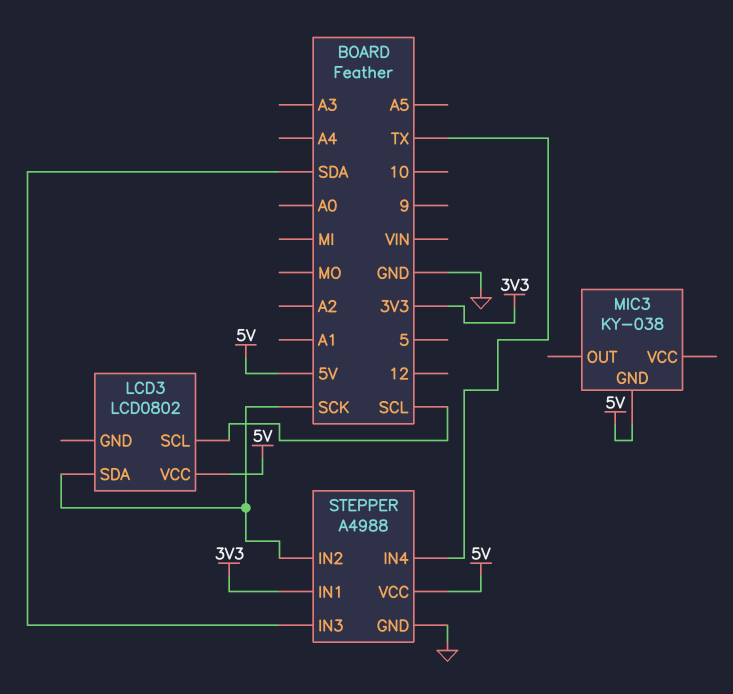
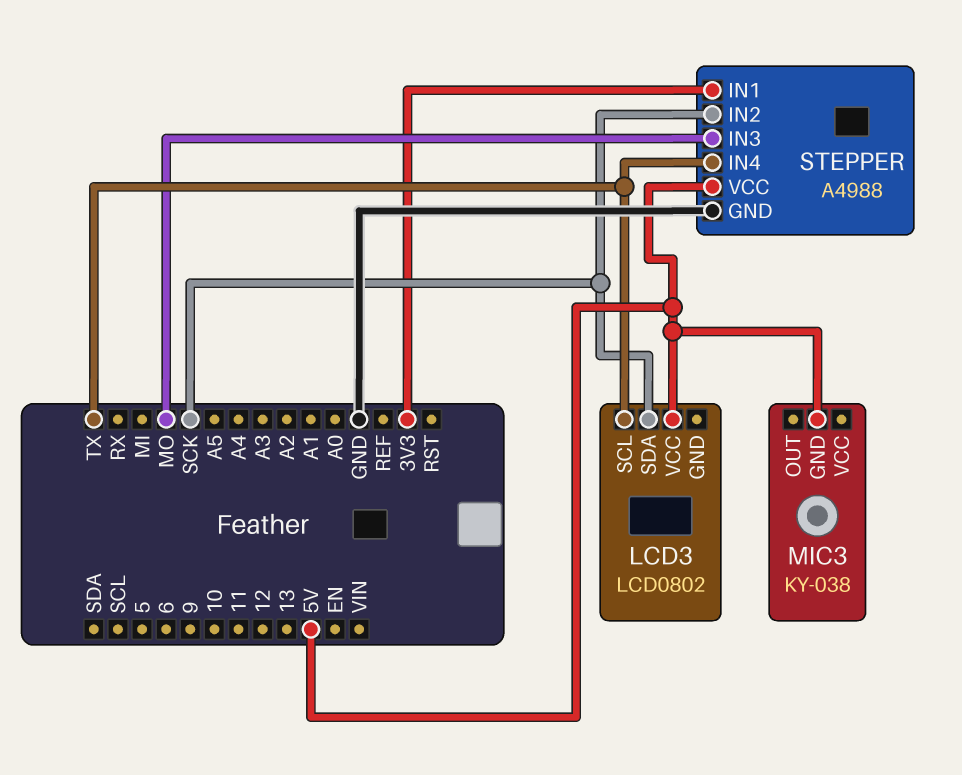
LCD3 pin SCL: SCL -> TX
STEPPER pin IN3: SDA -> MO

